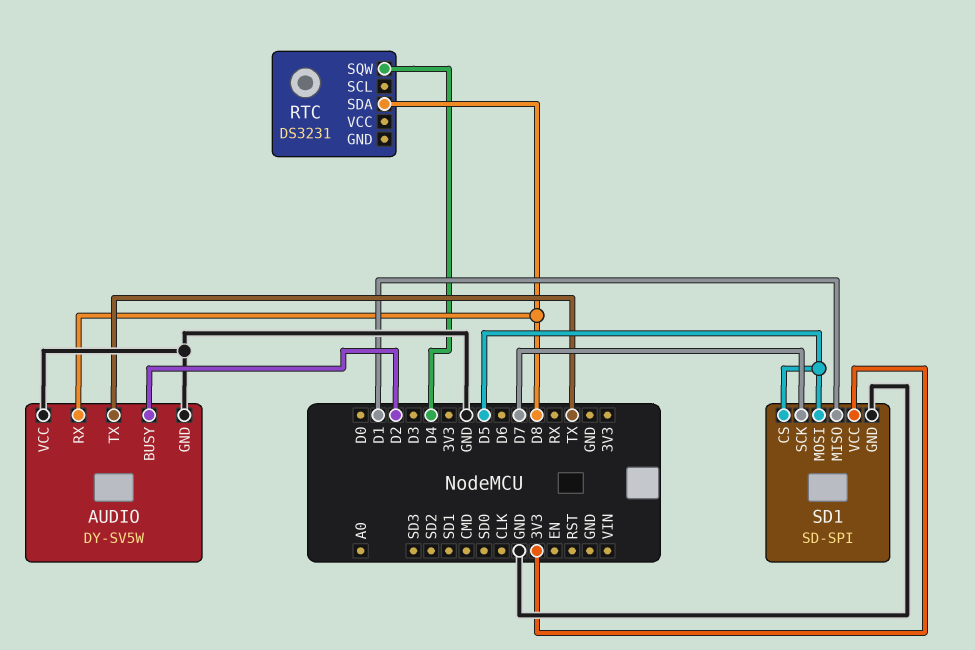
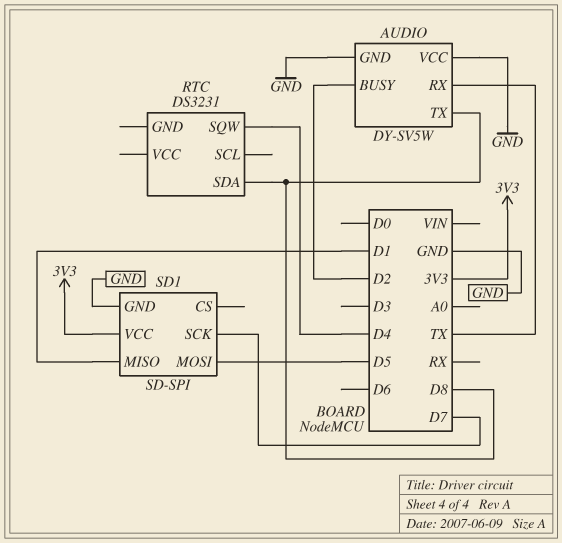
AUDIO pin RX: D8 -> TX
AUDIO pin TX: TX -> D8
SD1 pin CS: D5 -> none

